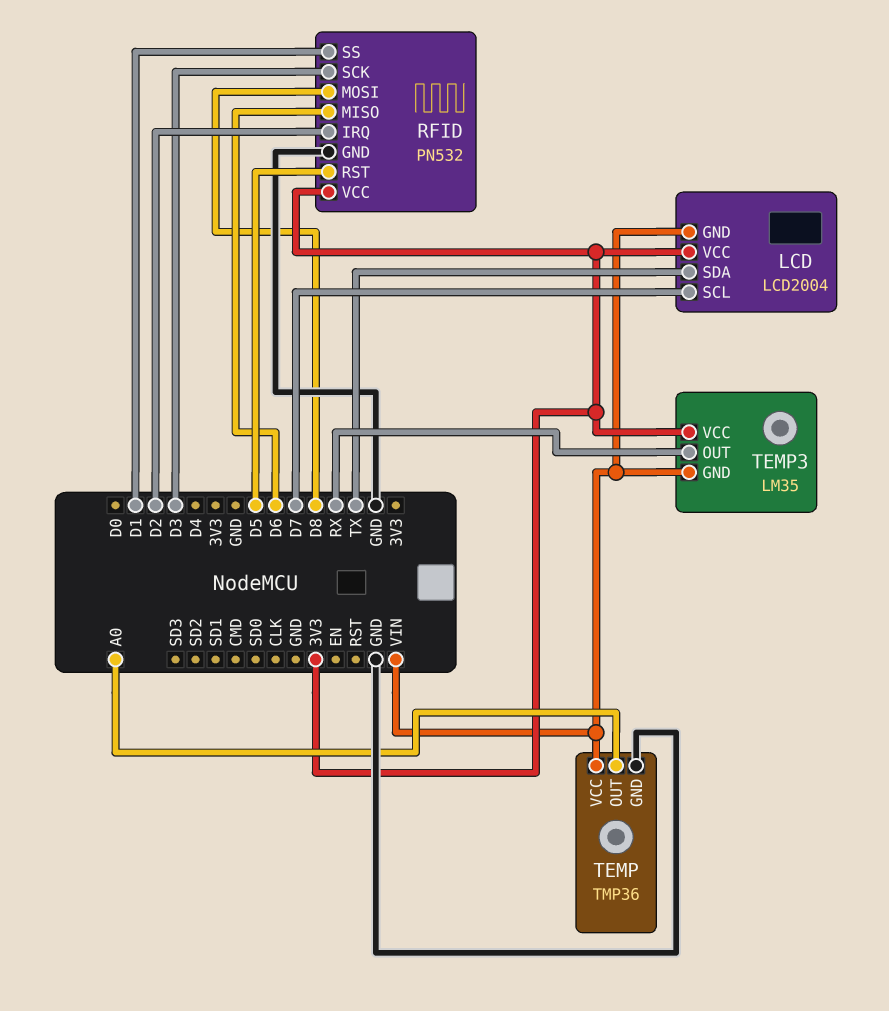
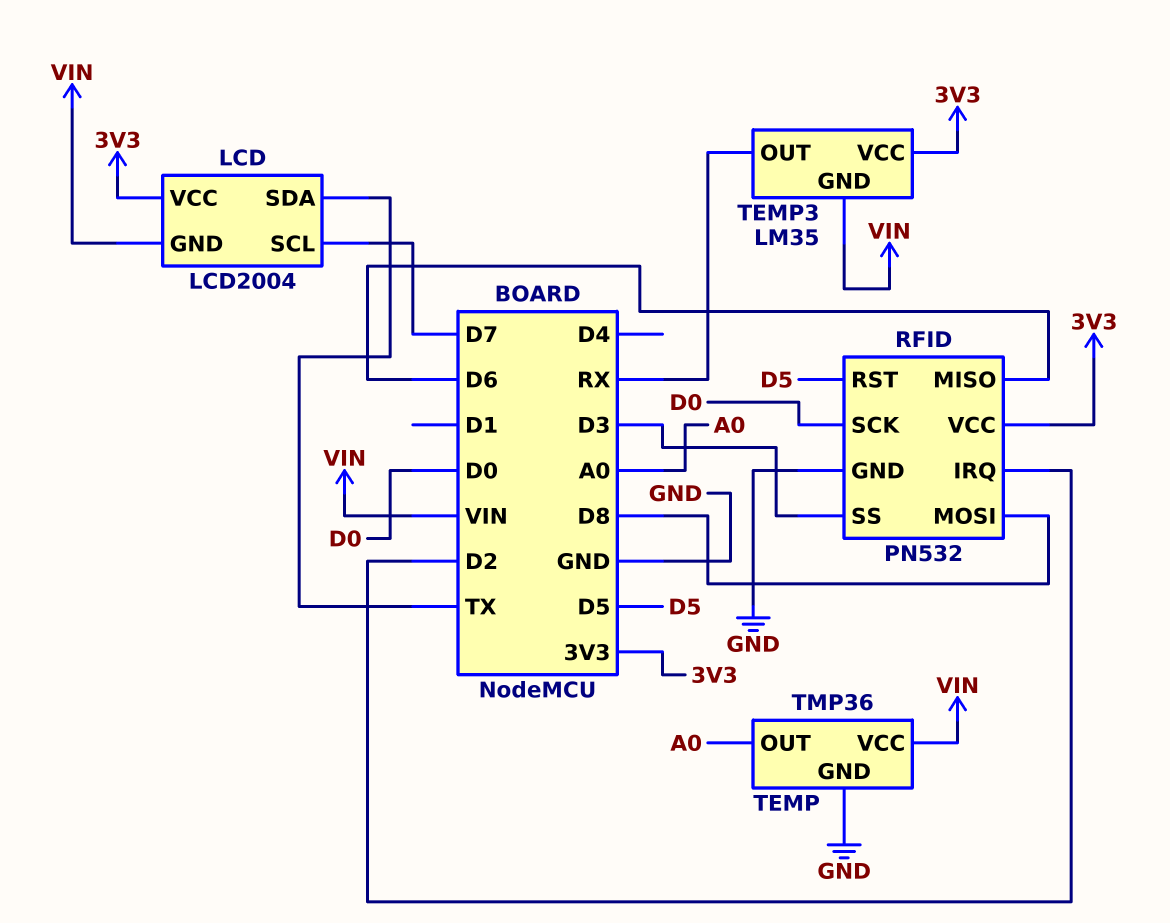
RFID pin SCK: D3 -> D0
RFID pin SS: D1 -> D3

